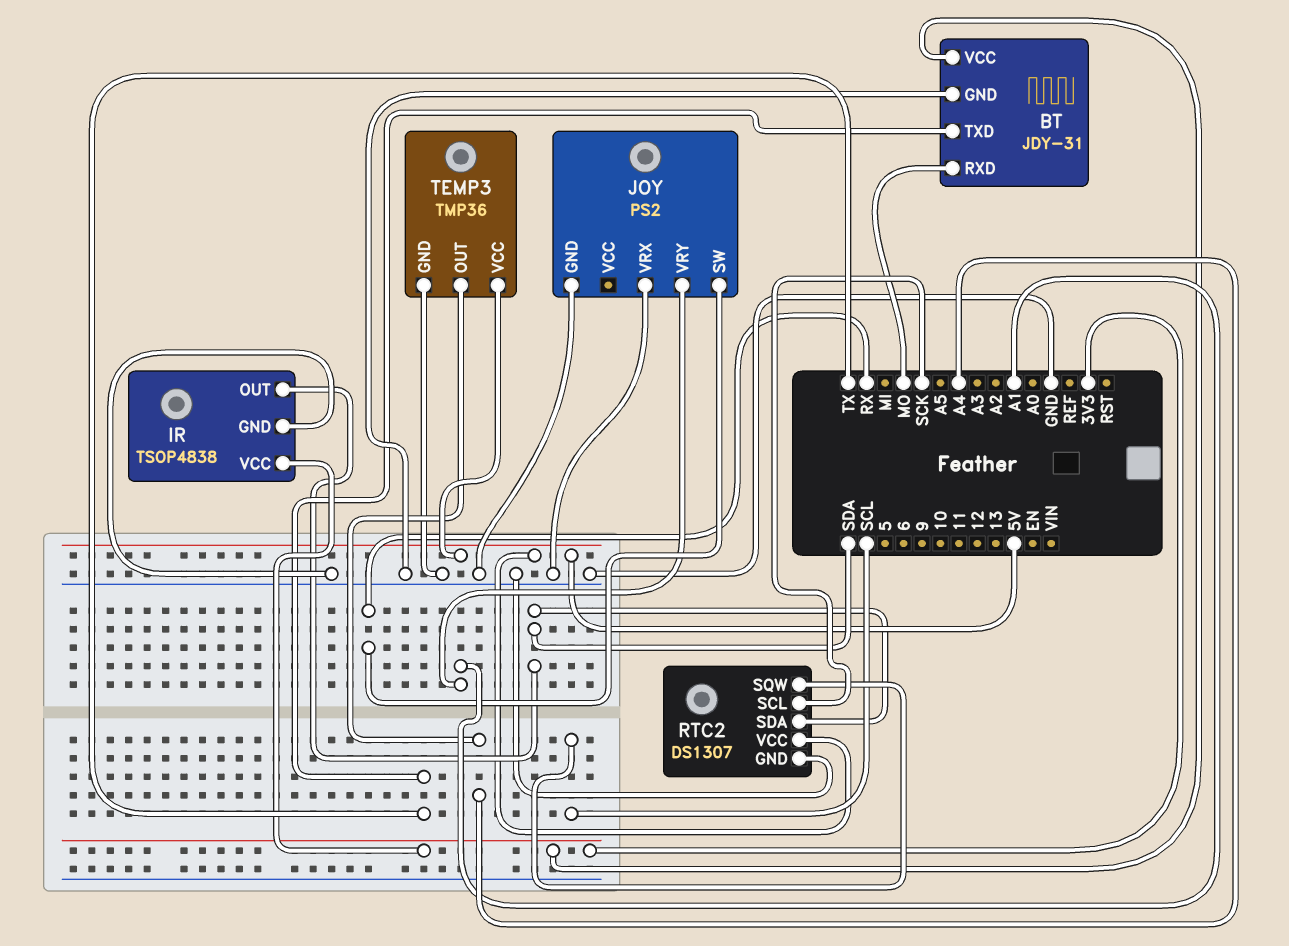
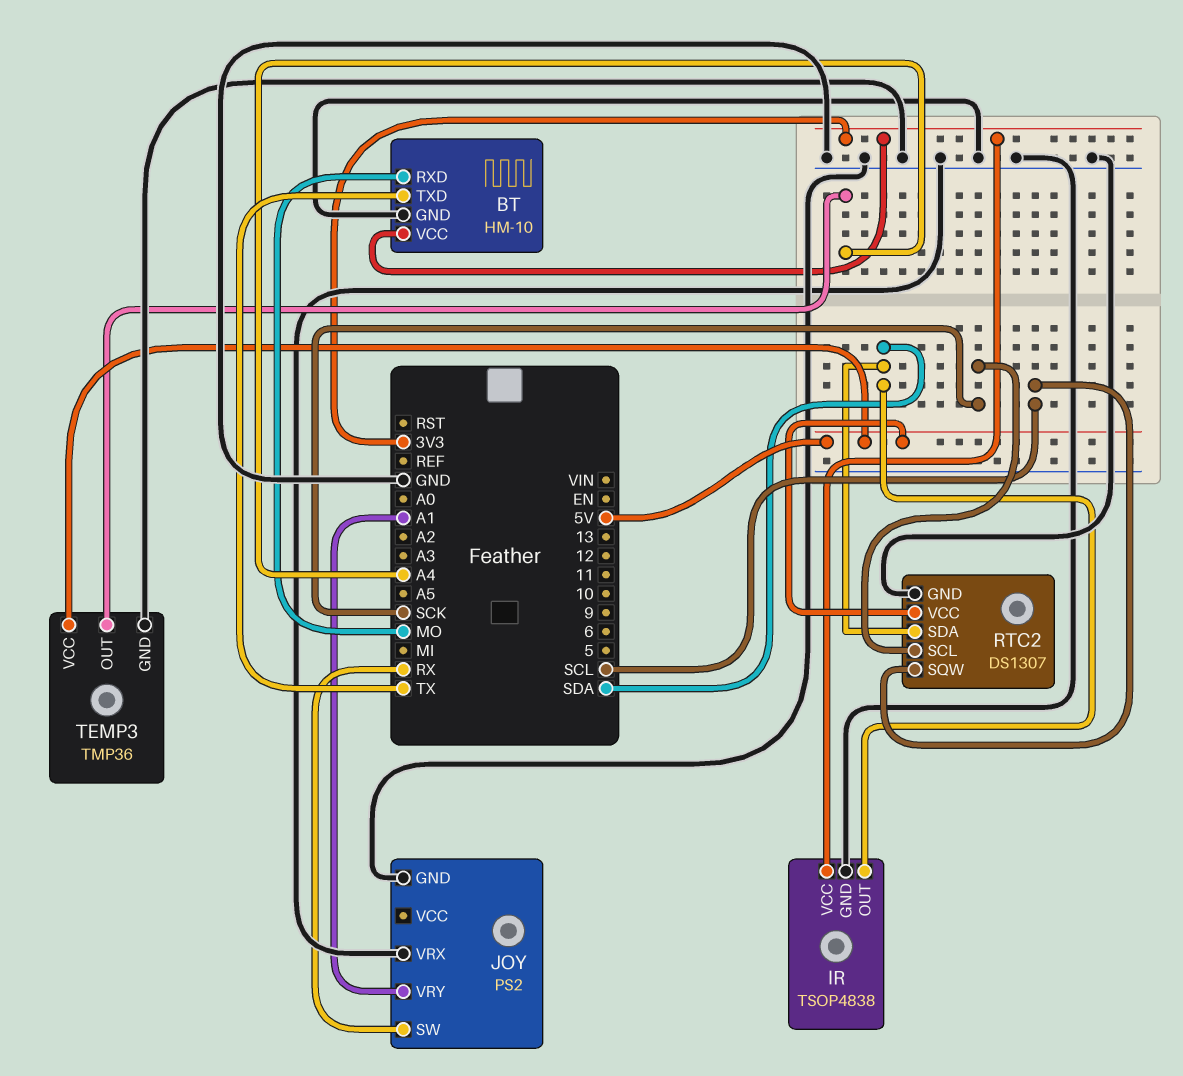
BT: JDY-31 -> HM-10

